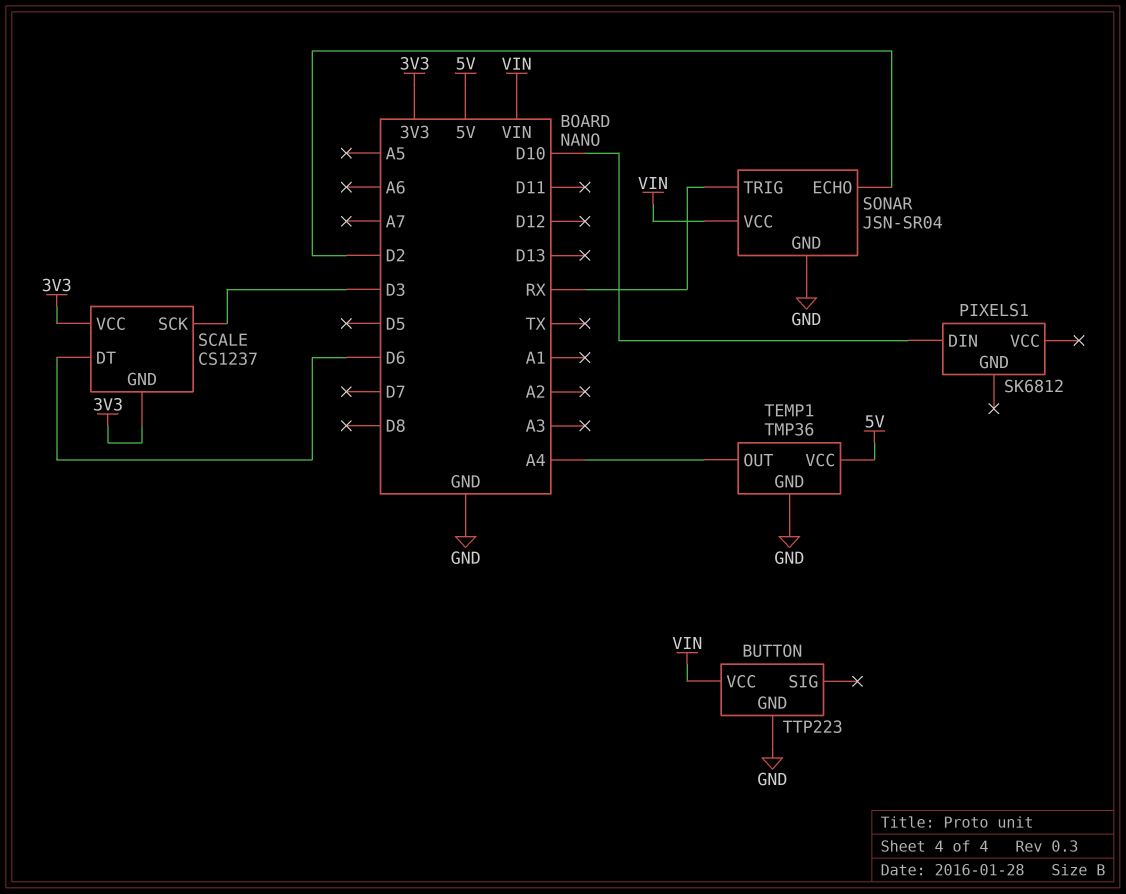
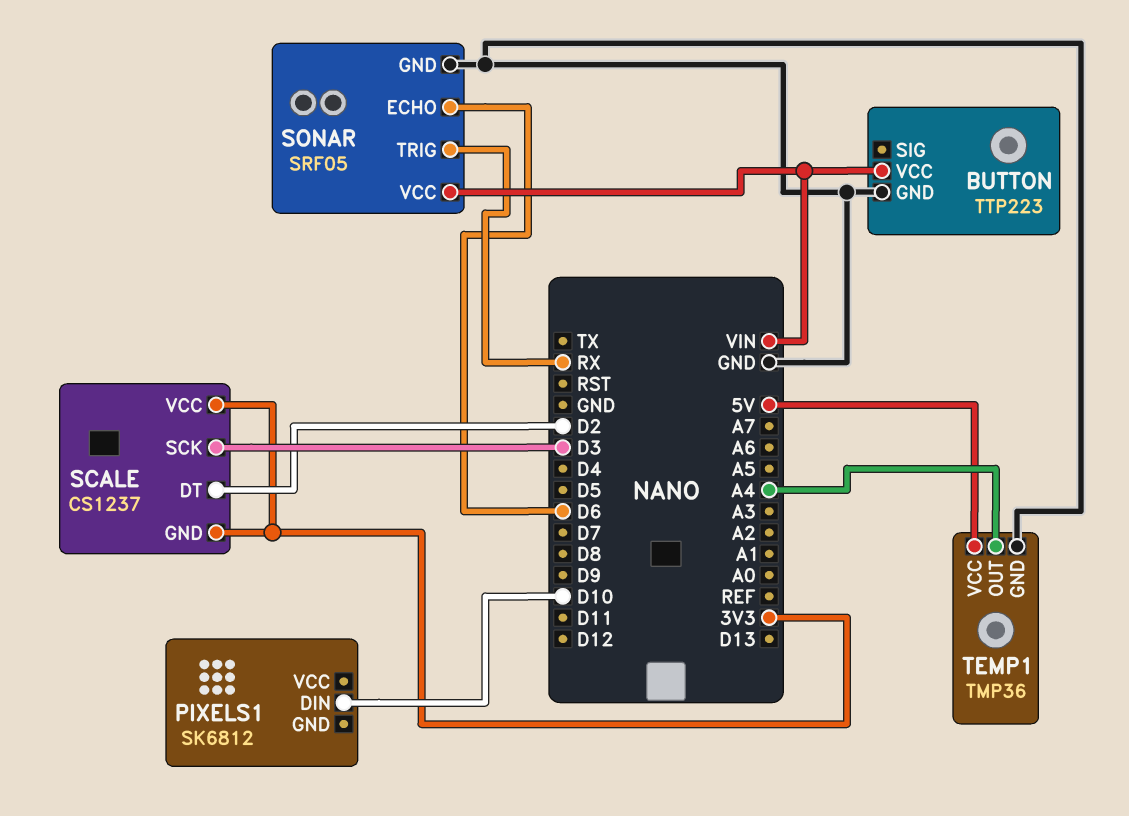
SCALE pin DT: D6 -> D2
SONAR: JSN-SR04 -> SRF05
SONAR pin ECHO: D2 -> D6

